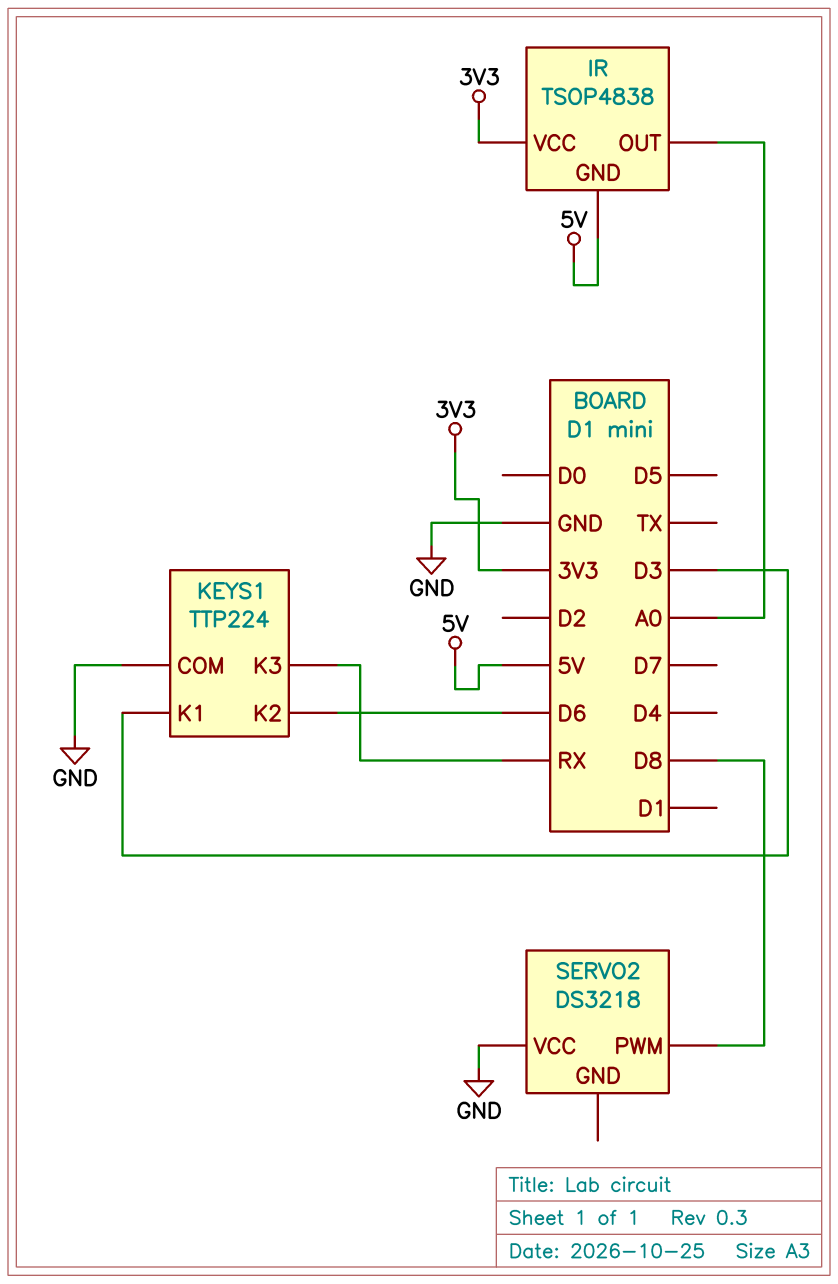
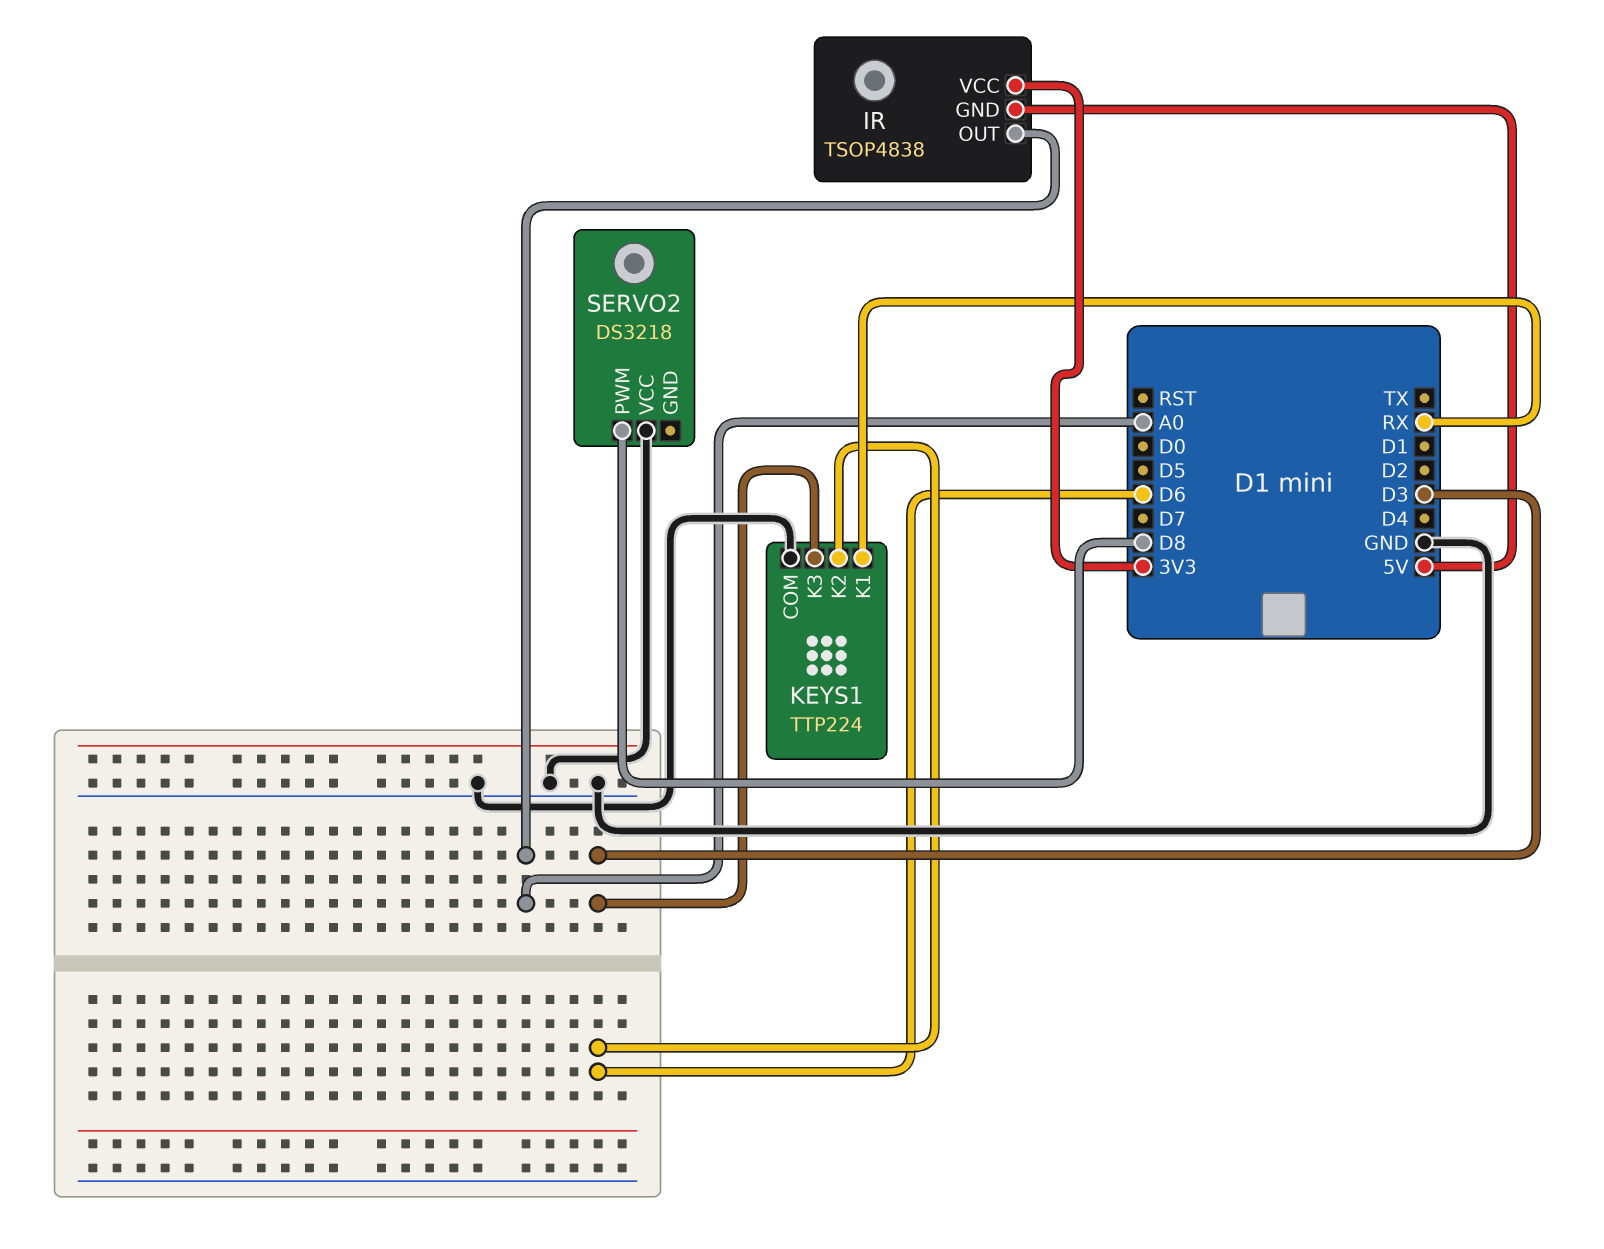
KEYS1 pin K1: D3 -> RX
KEYS1 pin K3: RX -> D3

